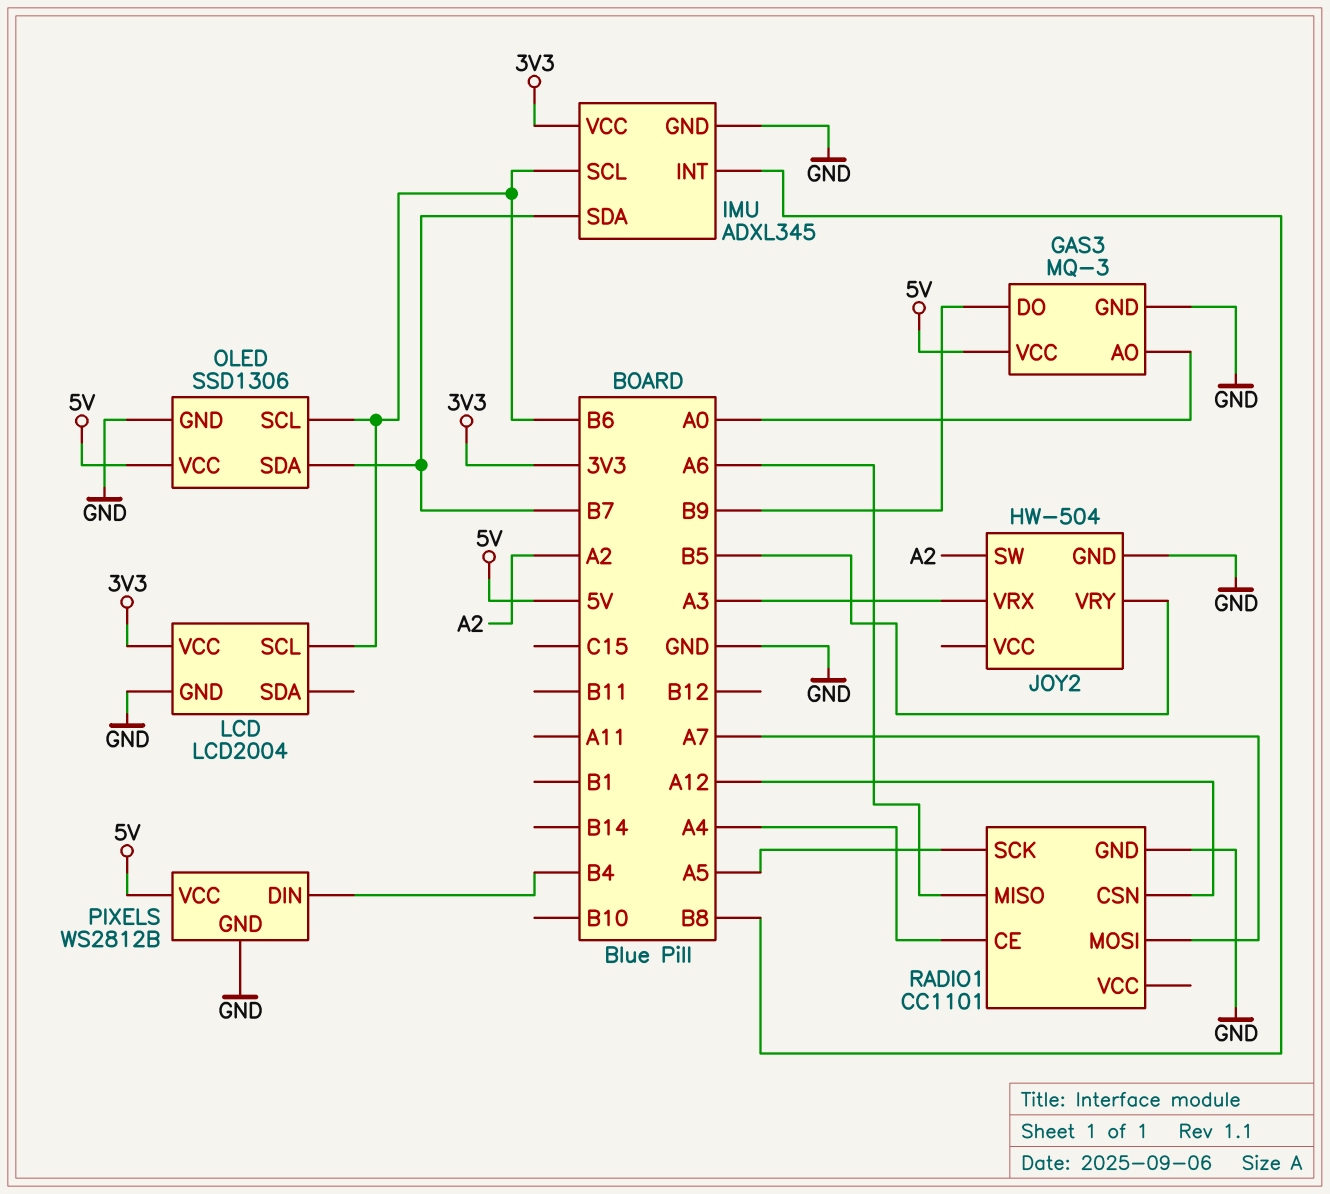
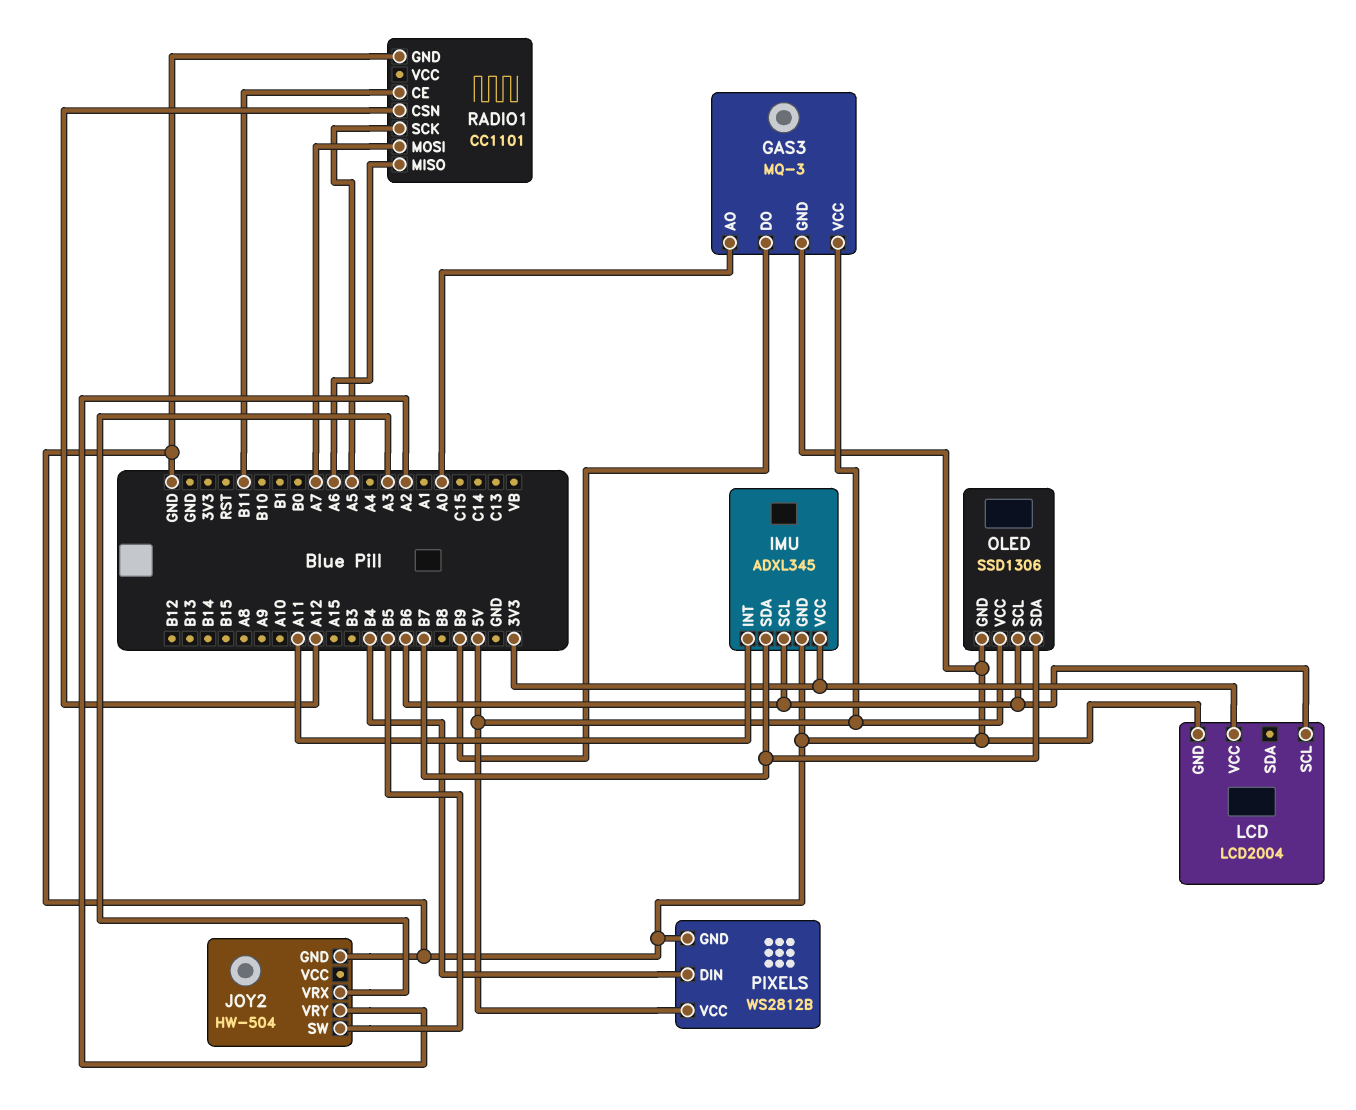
IMU pin INT: B8 -> A11
JOY2 pin SW: A2 -> B5
JOY2 pin VRY: B5 -> A2
RADIO1 pin CE: A4 -> B11

